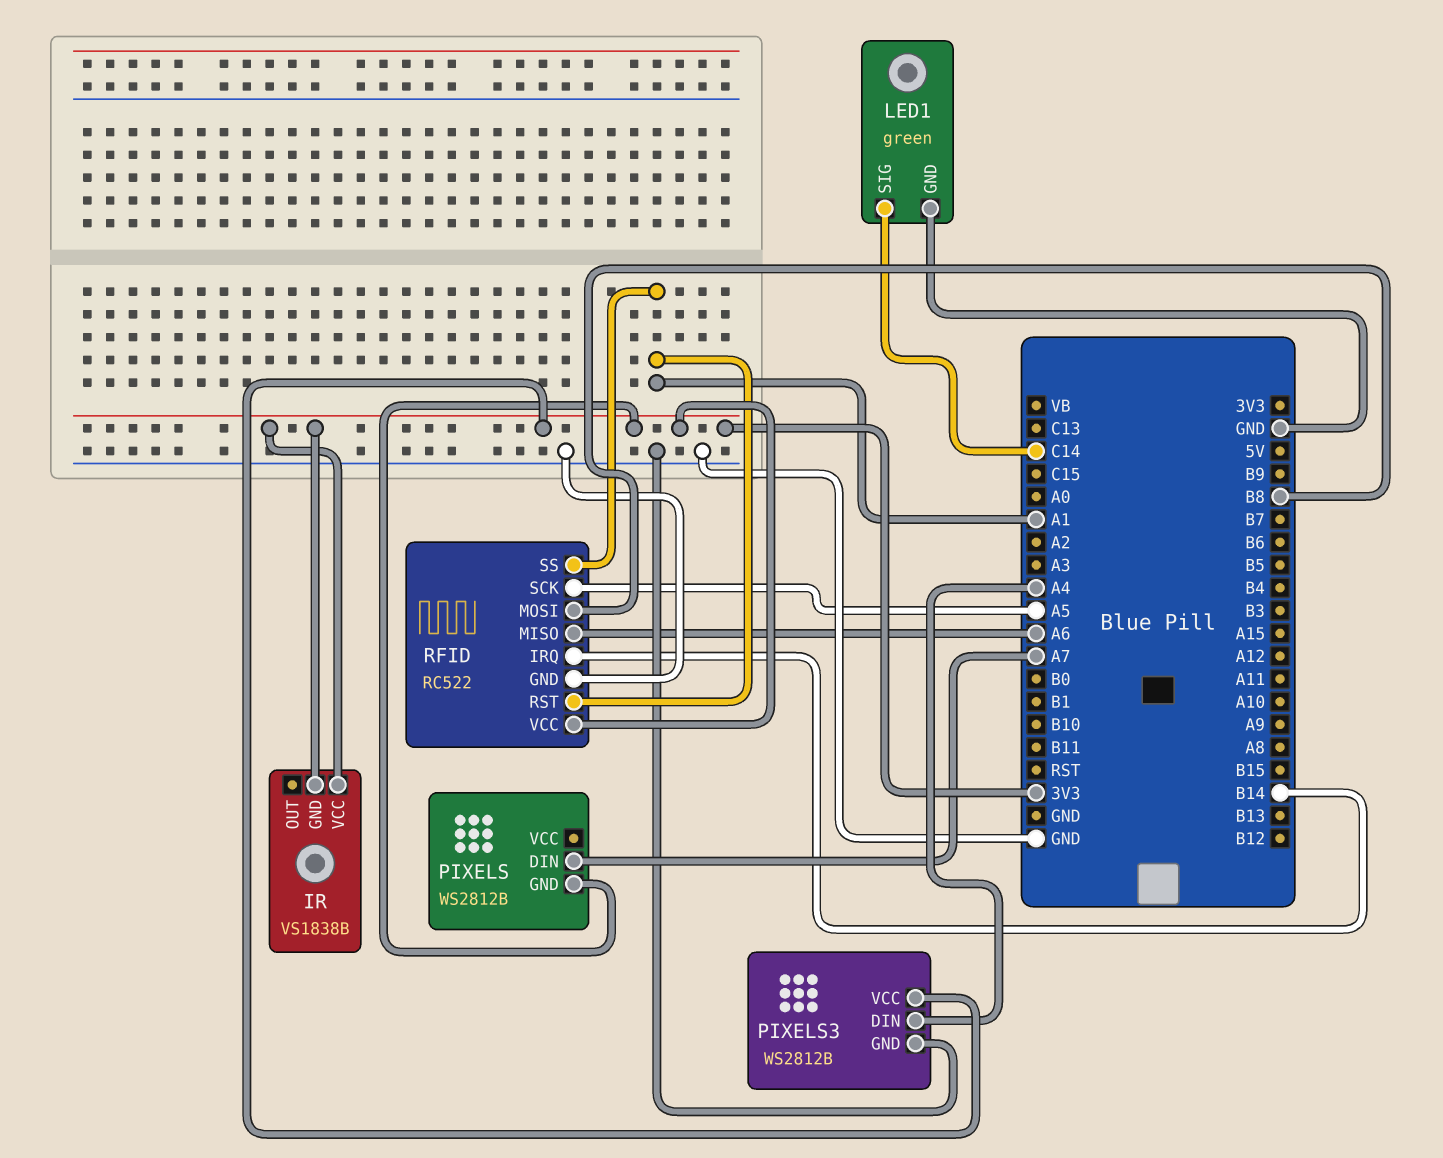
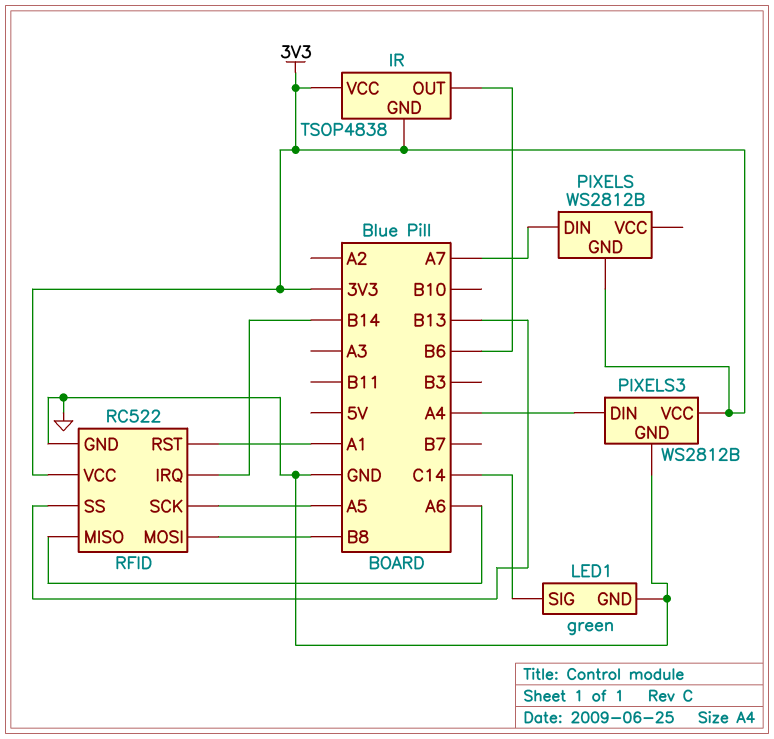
IR: VS1838B -> TSOP4838
IR pin OUT: none -> B6
RFID pin SS: A1 -> B13

